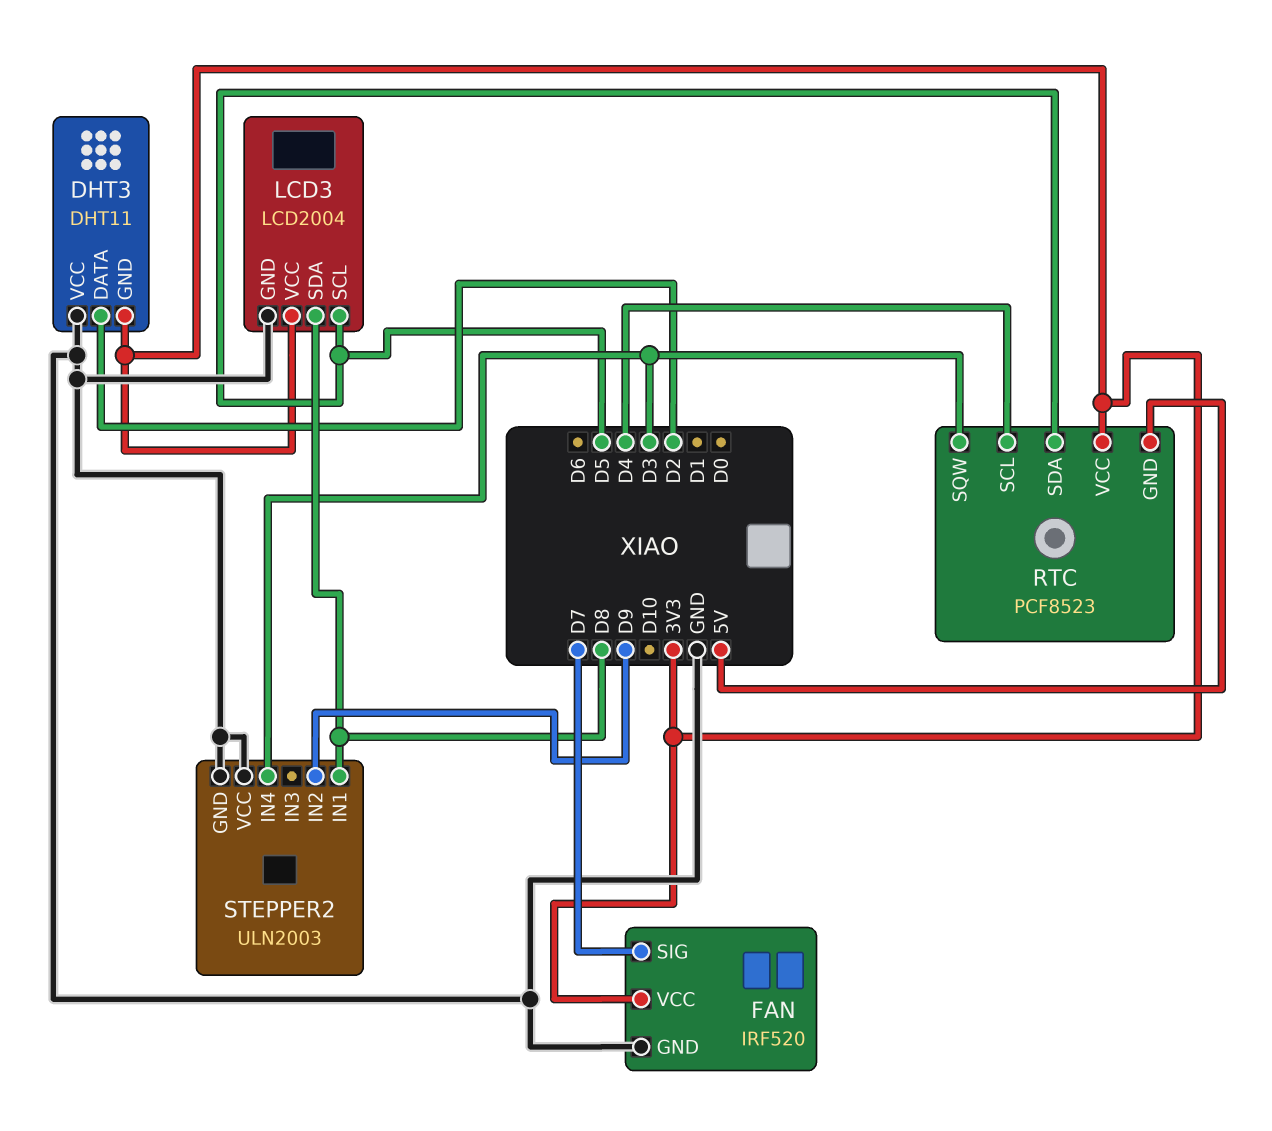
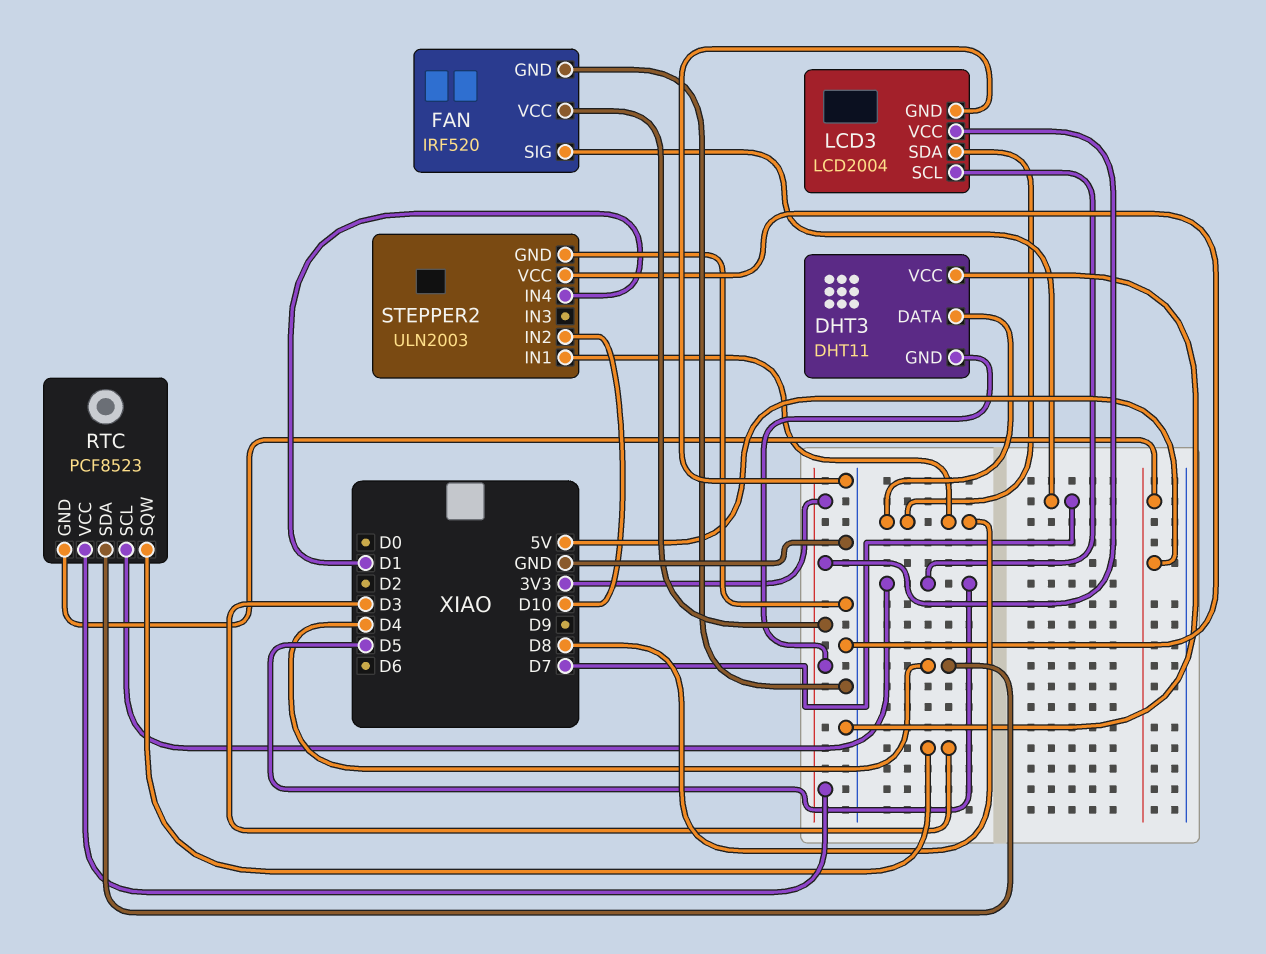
DHT3 pin DATA: D2 -> D8
RTC pin SCL: D4 -> D5
RTC pin SDA: D5 -> D4
STEPPER2 pin IN2: D9 -> D10
STEPPER2 pin IN4: D3 -> D1

